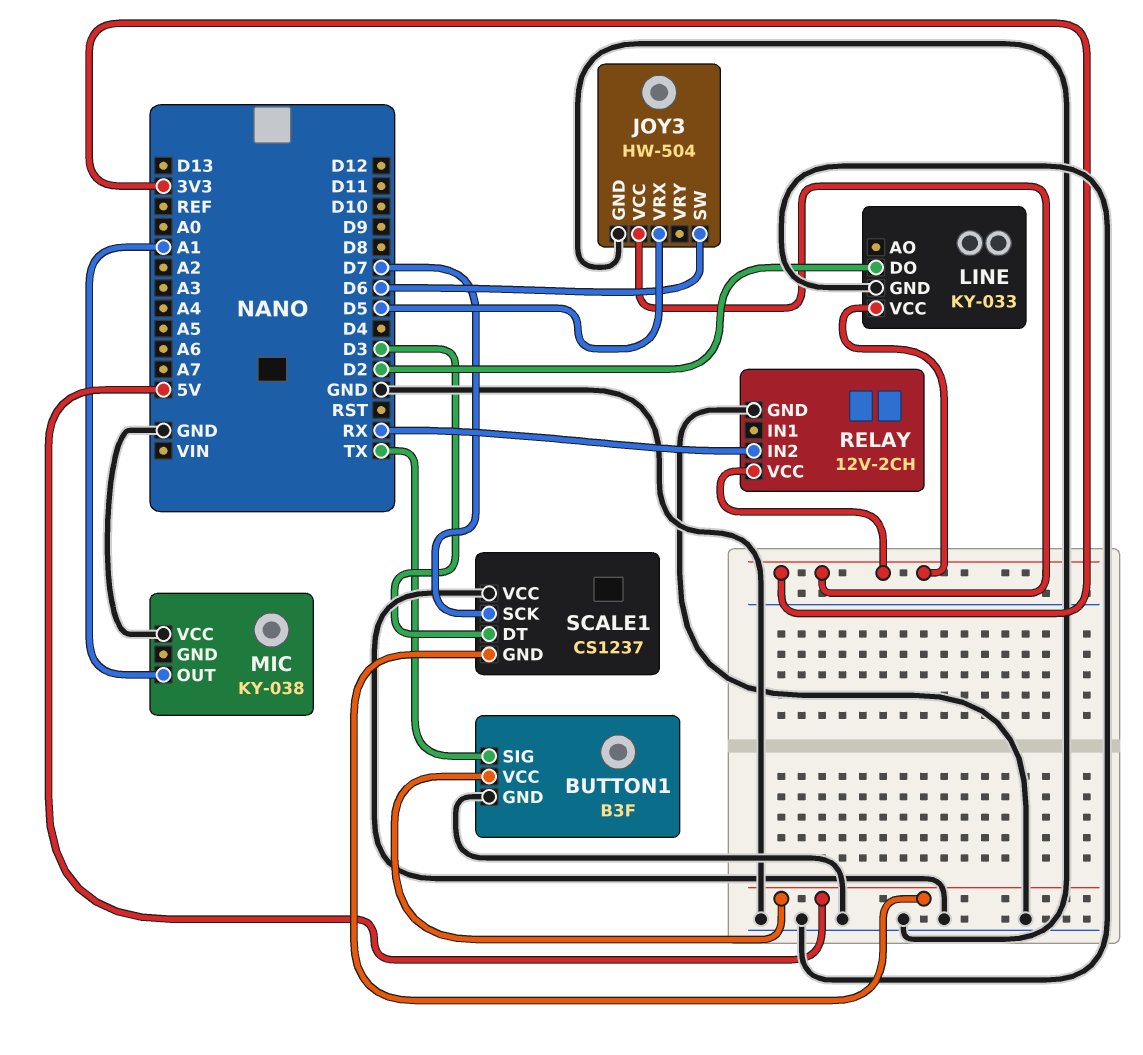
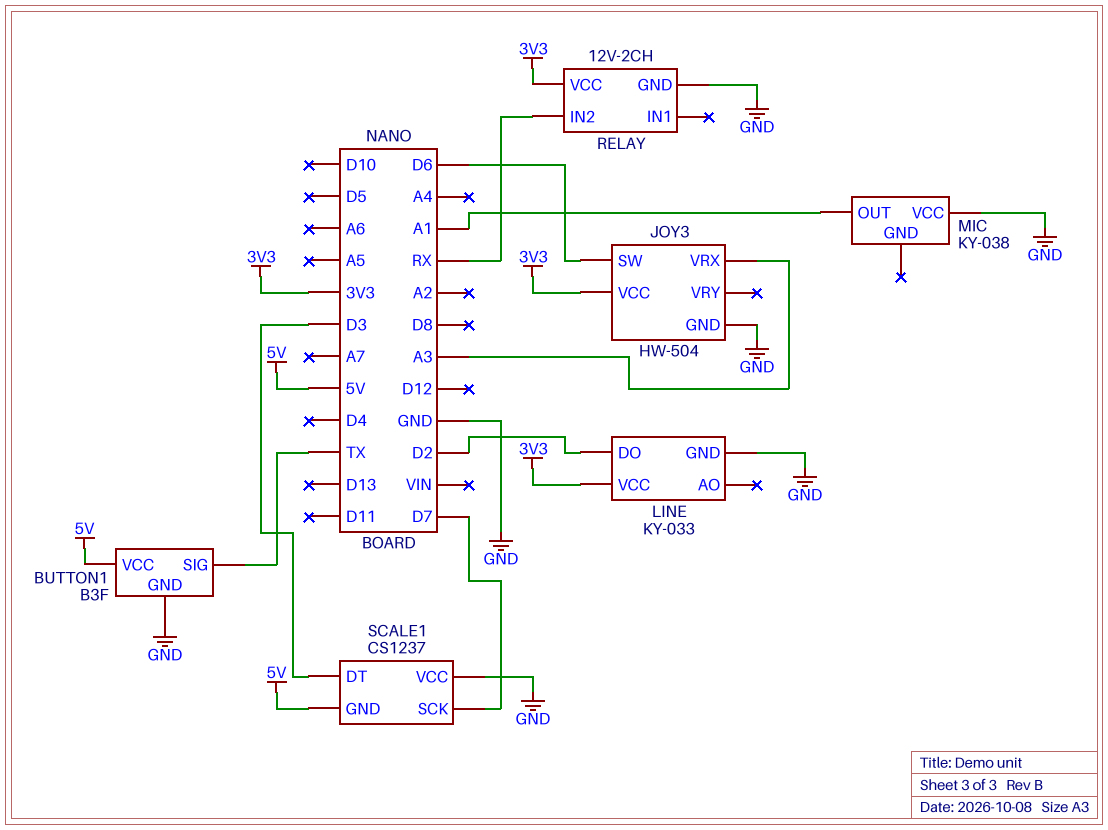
JOY3 pin VRX: D5 -> A3

